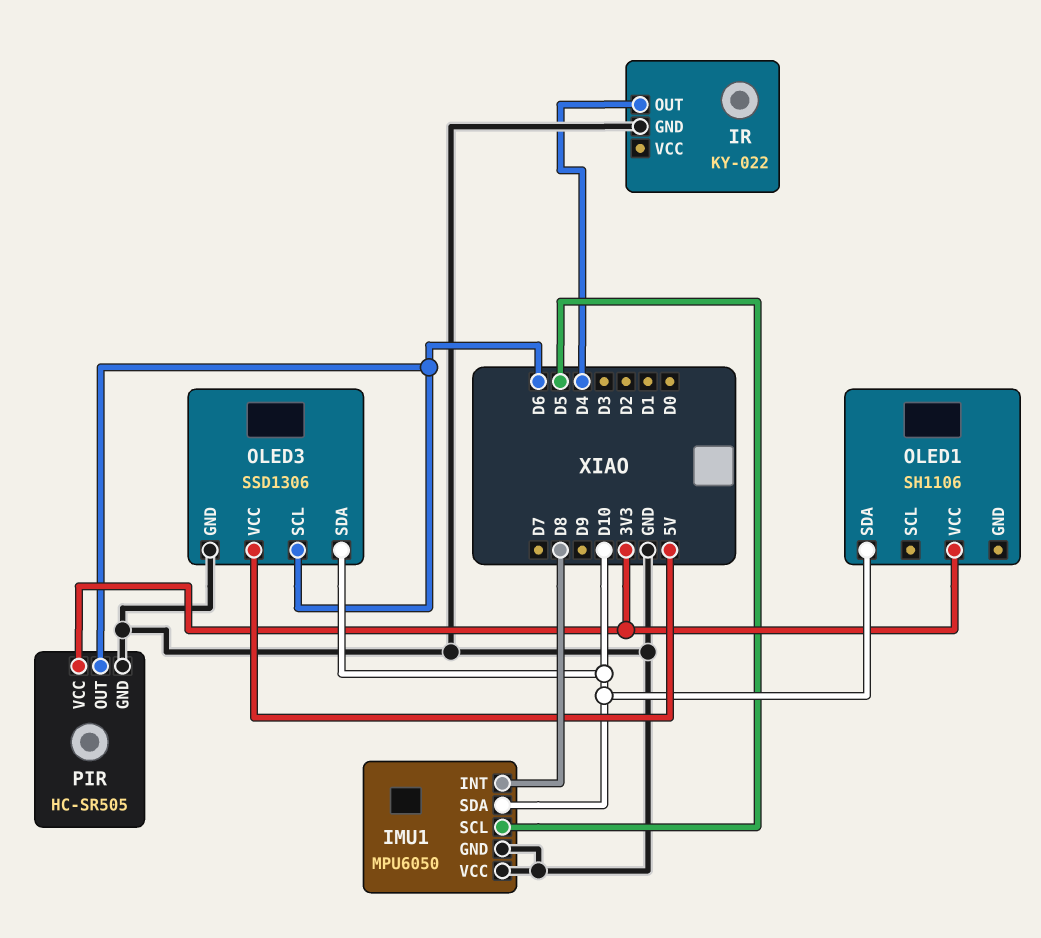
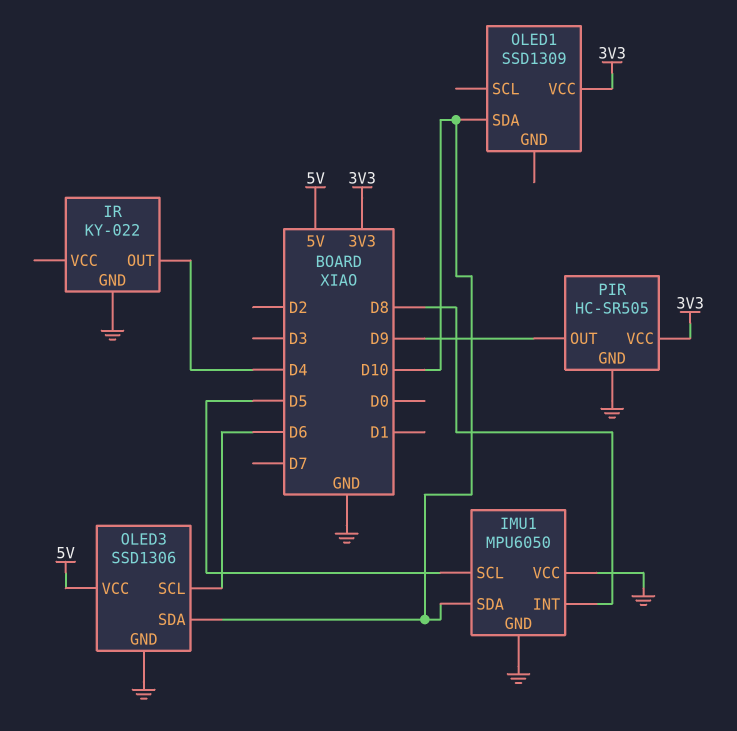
OLED1: SH1106 -> SSD1309
PIR pin OUT: D6 -> D9

